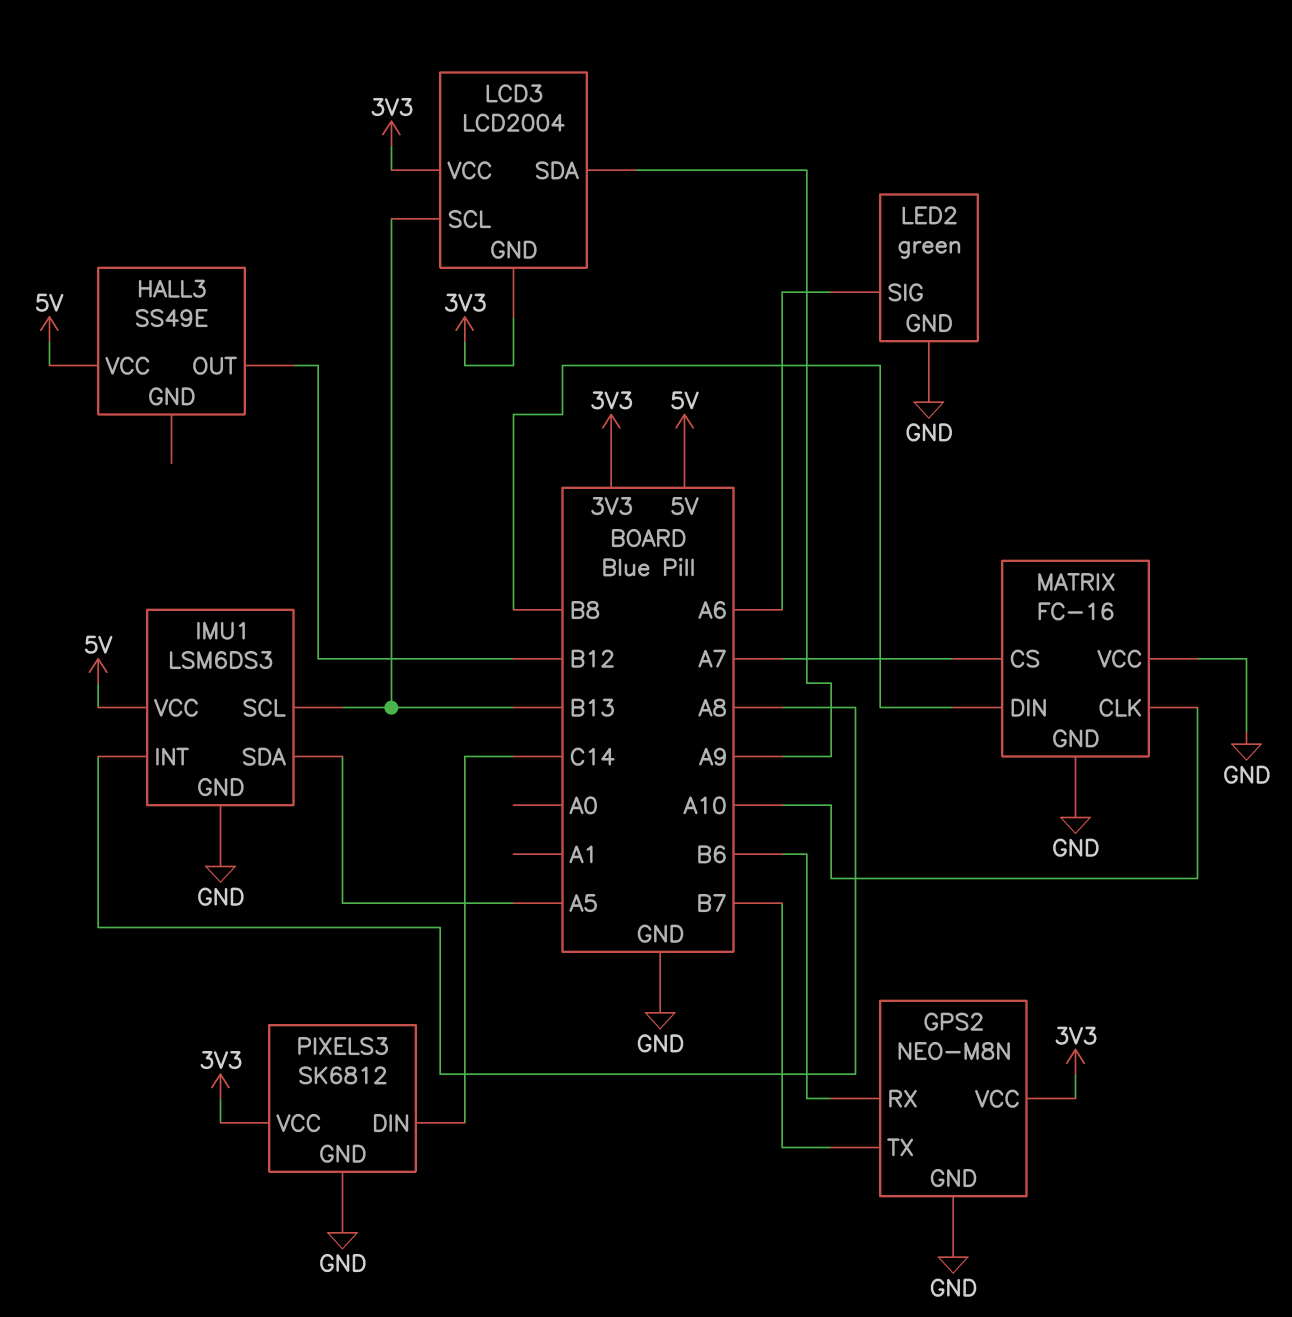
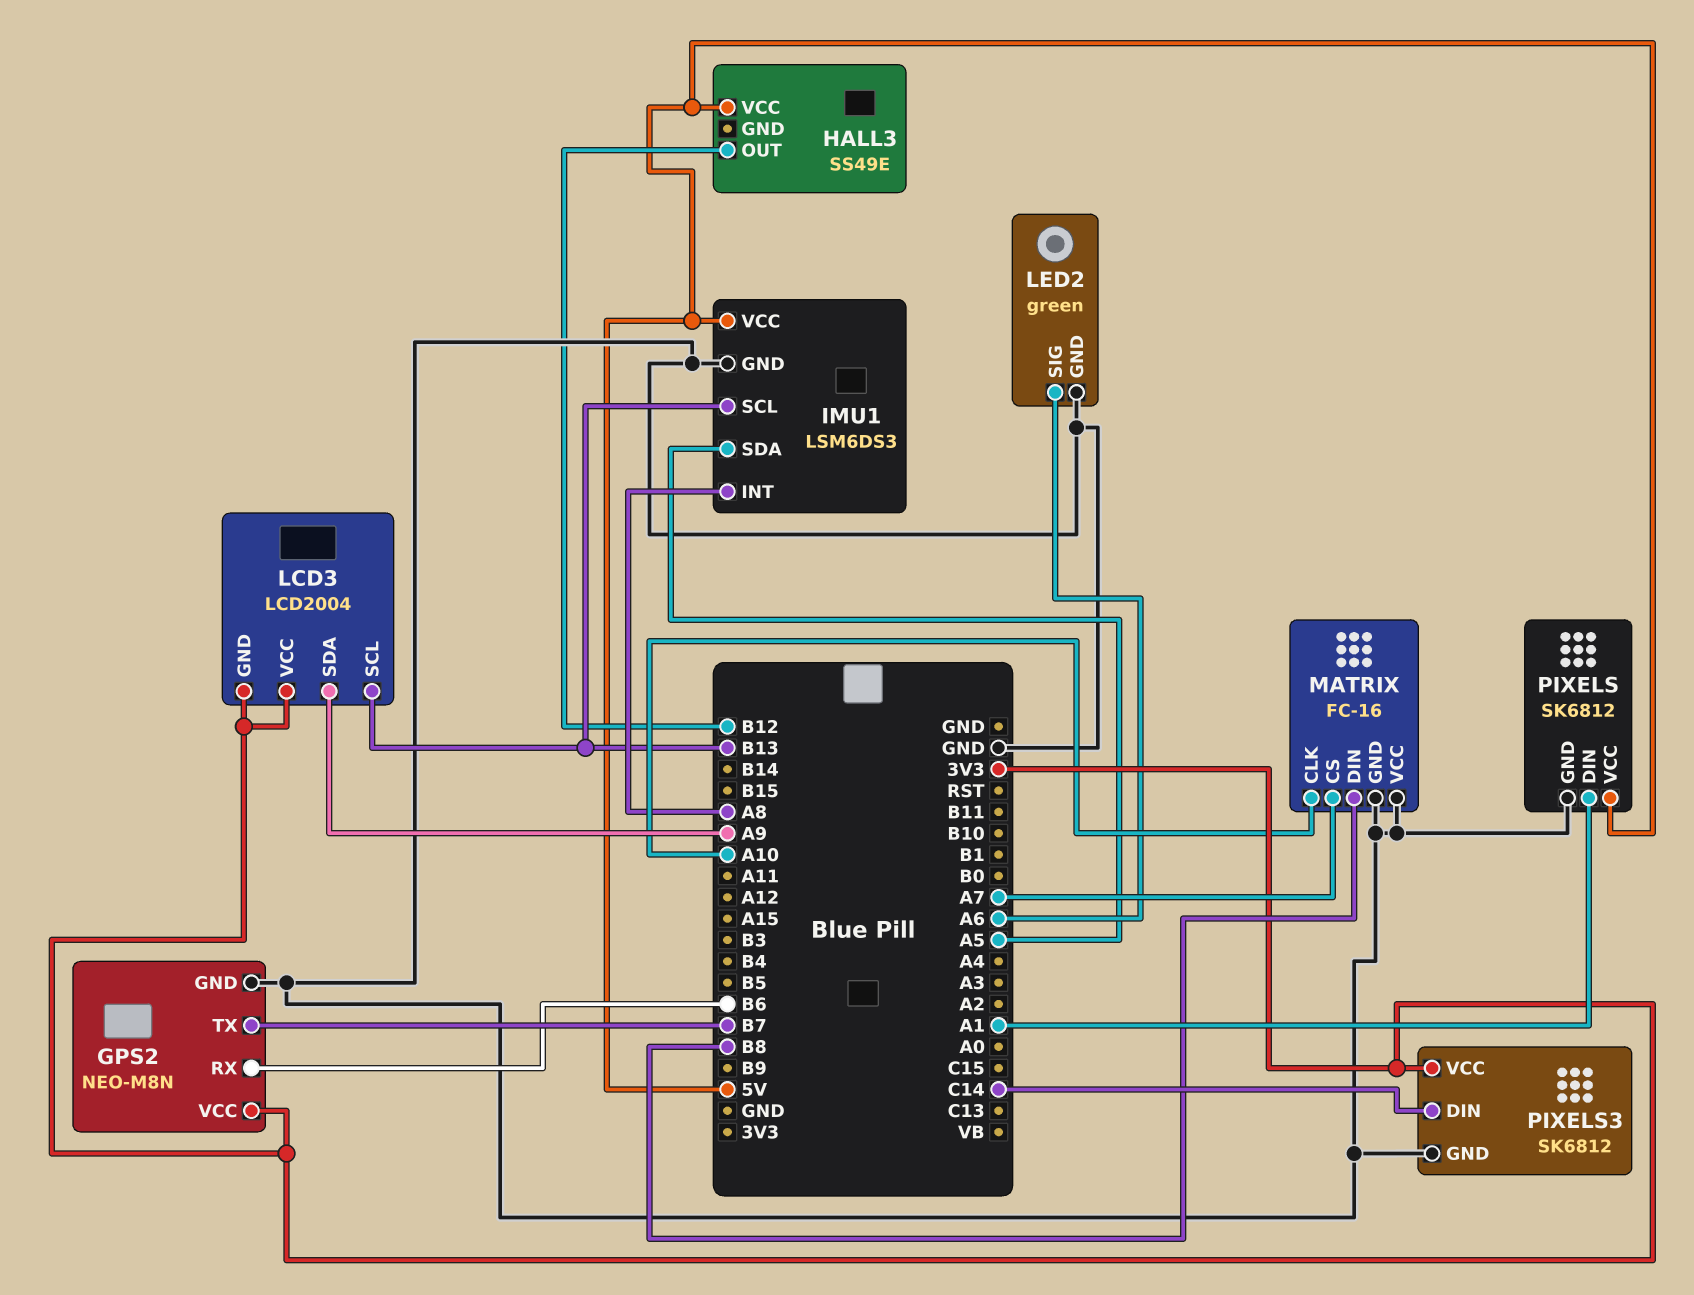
PIXELS: none -> SK6812
PIXELS pin DIN: none -> A1
PIXELS pin GND: none -> GND
PIXELS pin VCC: none -> 5V

